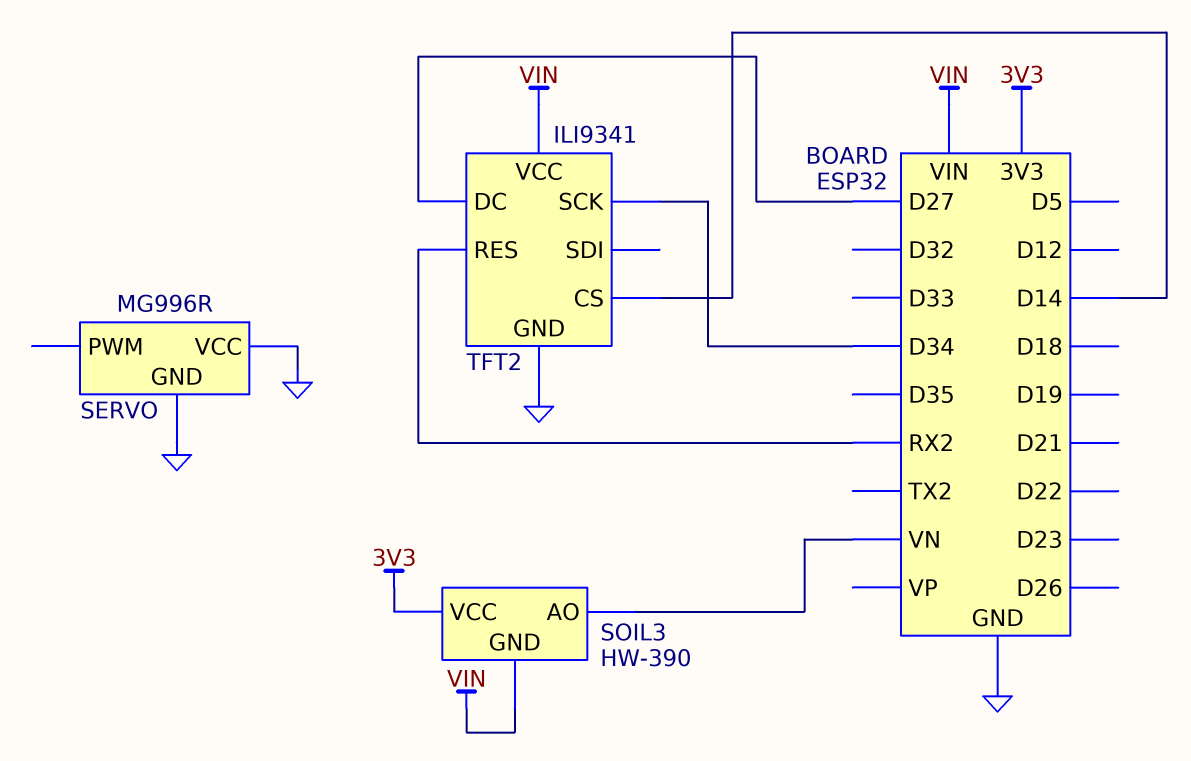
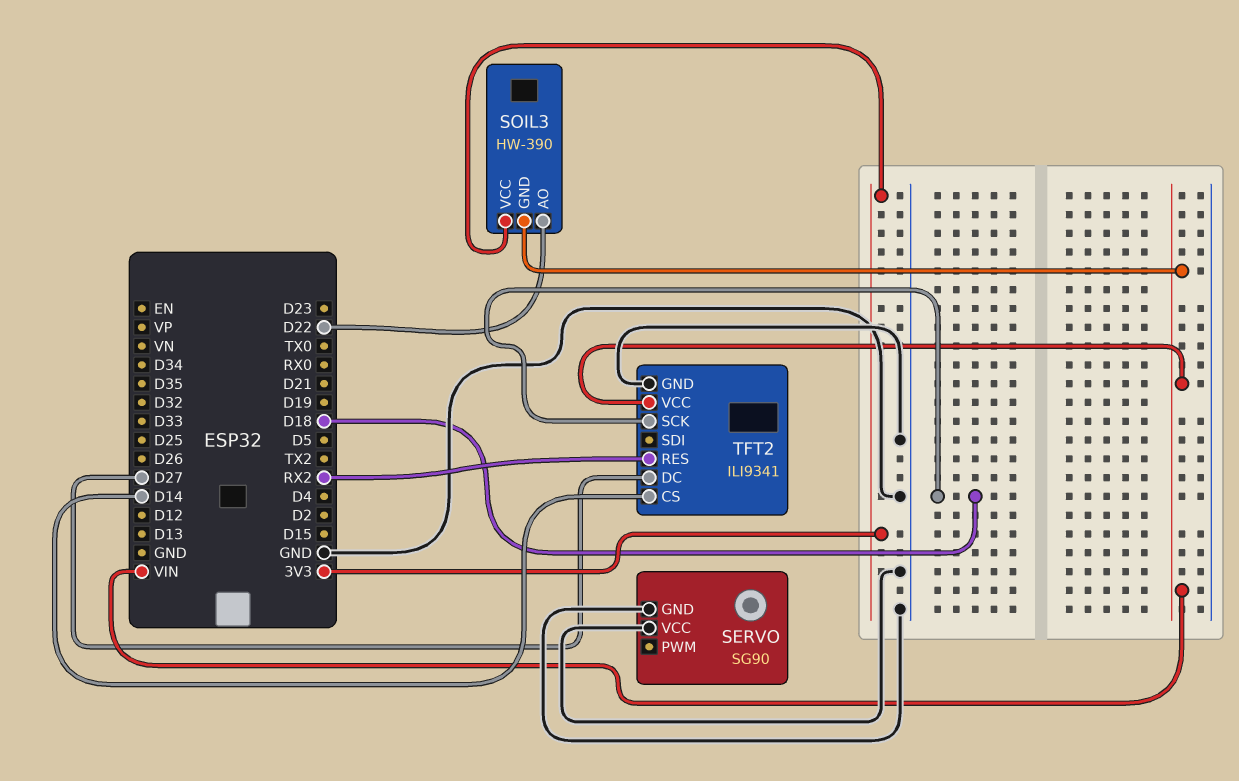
SERVO: MG996R -> SG90
SOIL3 pin AO: VN -> D22
TFT2 pin SCK: D34 -> D18

